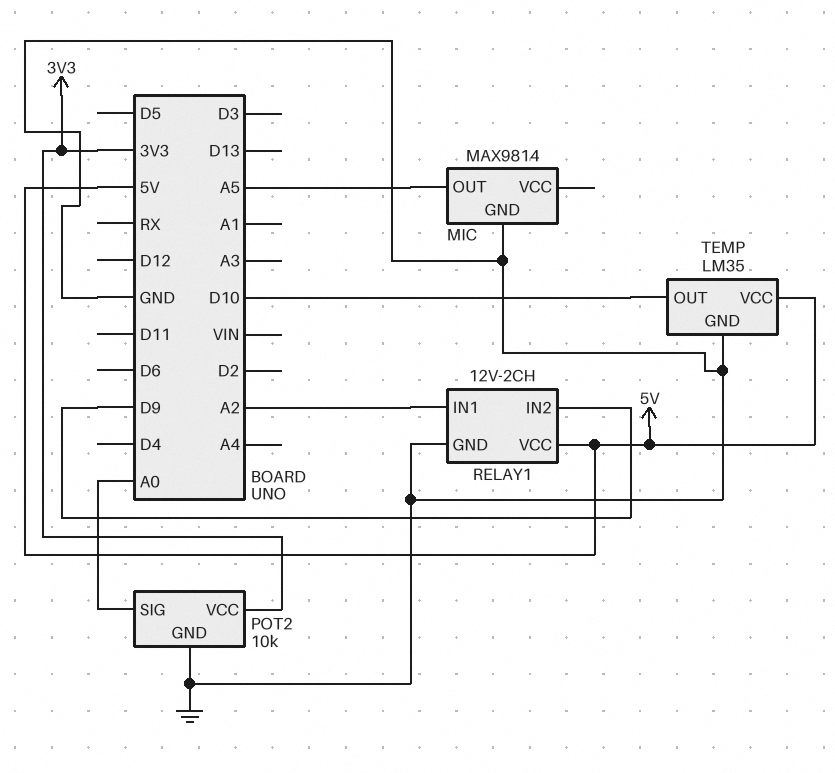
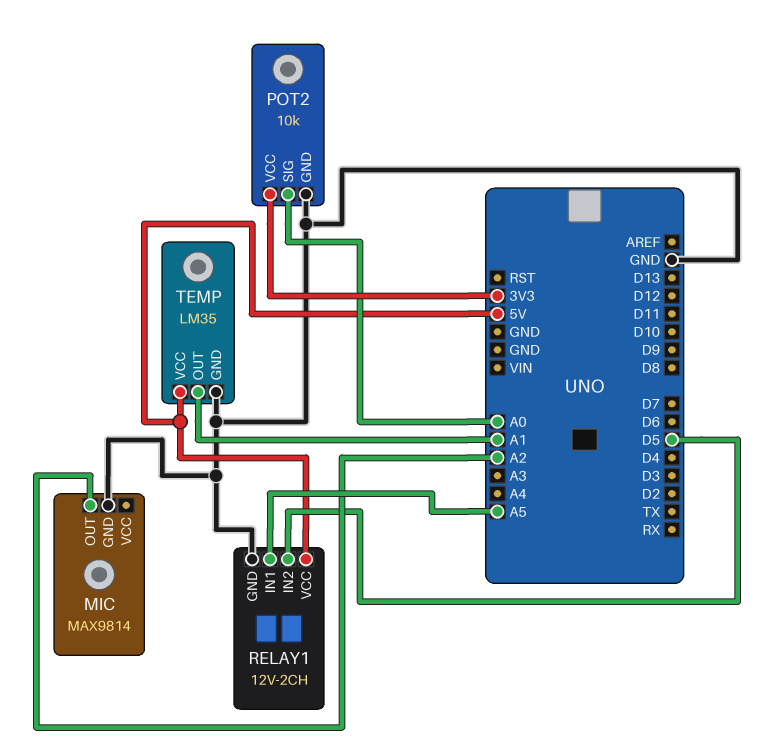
MIC pin OUT: A5 -> A2
RELAY1 pin IN1: A2 -> A5
RELAY1 pin IN2: D9 -> D5
TEMP pin OUT: D10 -> A1

